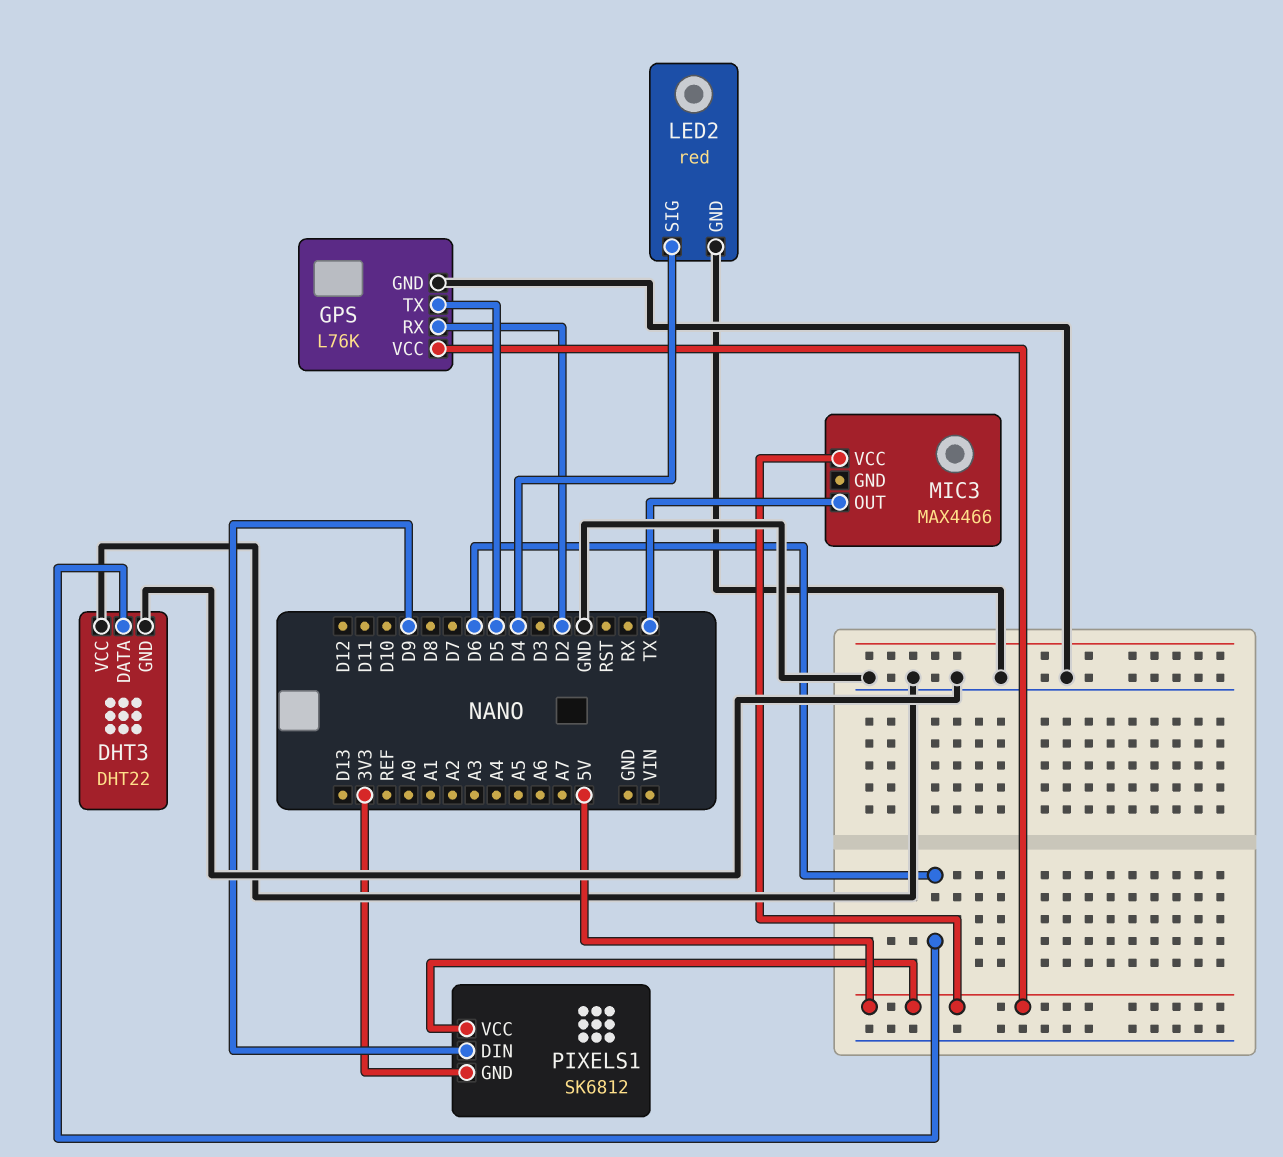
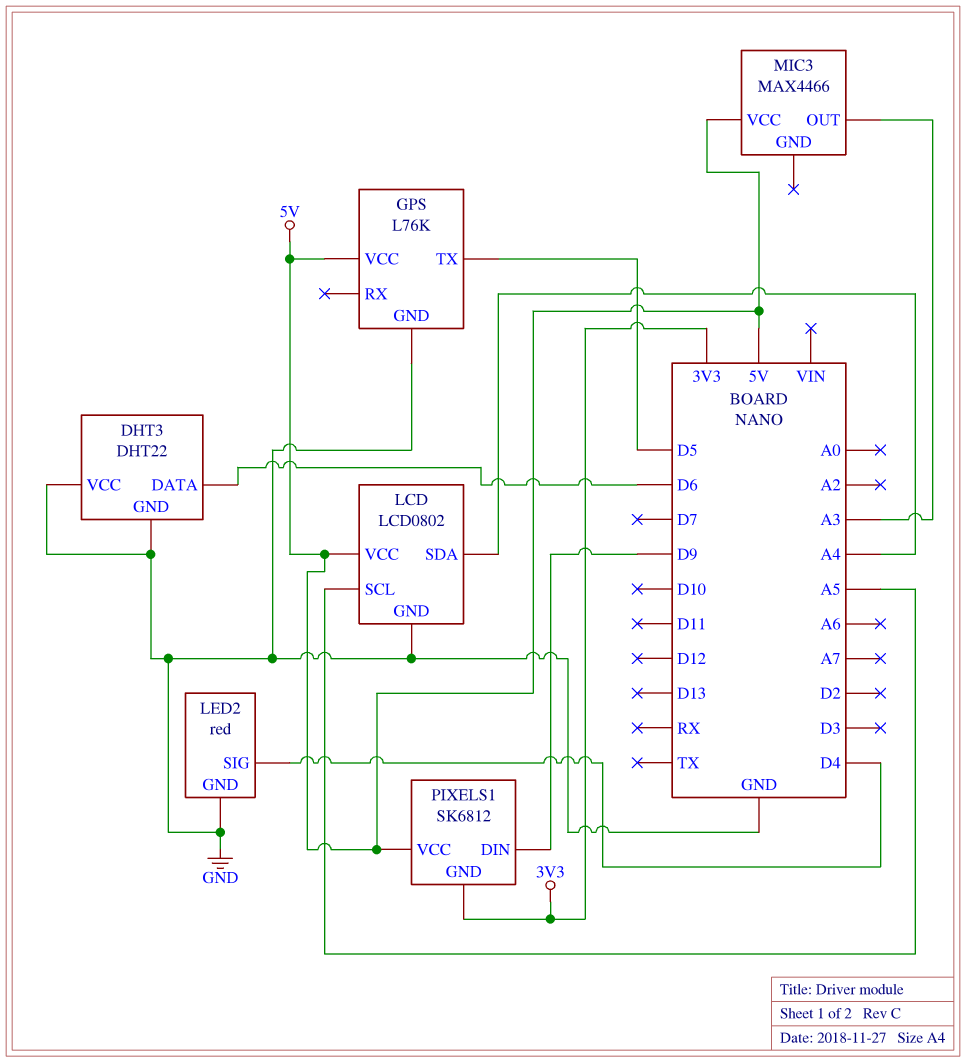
GPS pin RX: D2 -> none
LCD: none -> LCD0802
LCD pin GND: none -> GND
LCD pin SCL: none -> A5
LCD pin SDA: none -> A4
LCD pin VCC: none -> 5V
MIC3 pin OUT: TX -> A3

